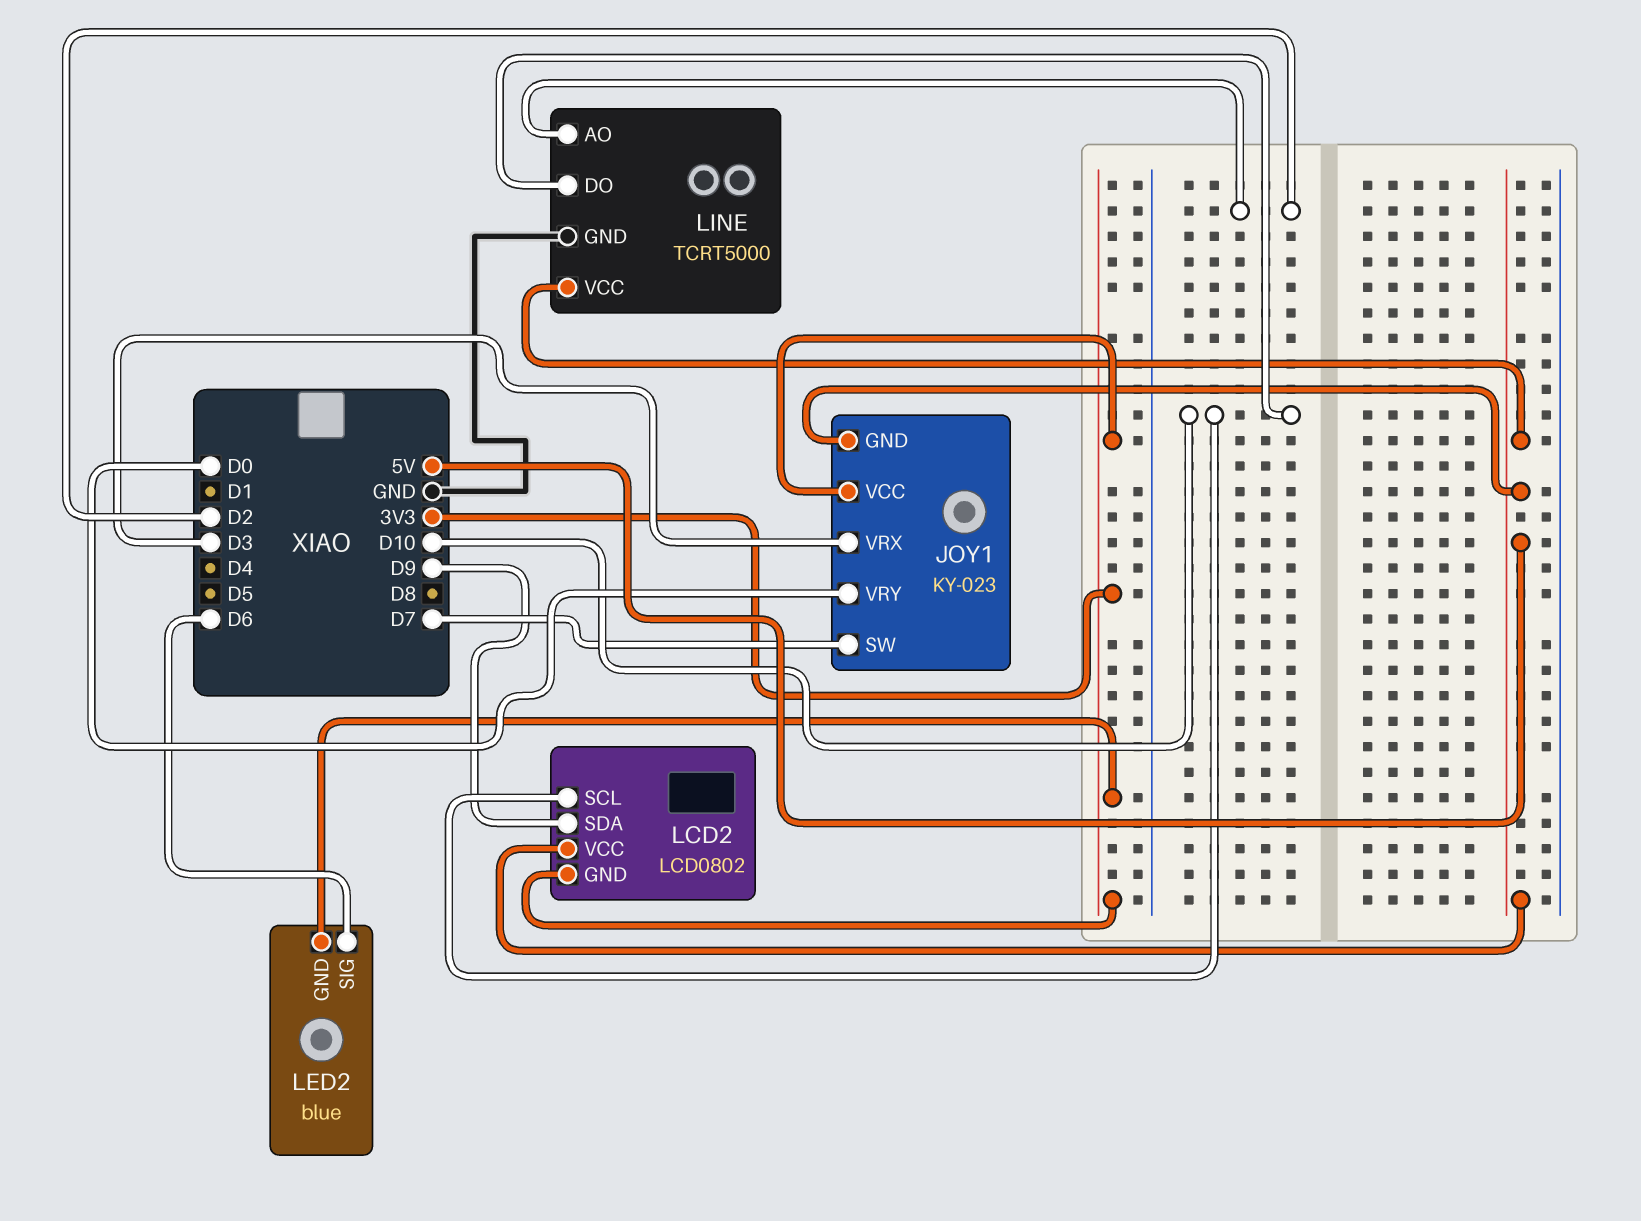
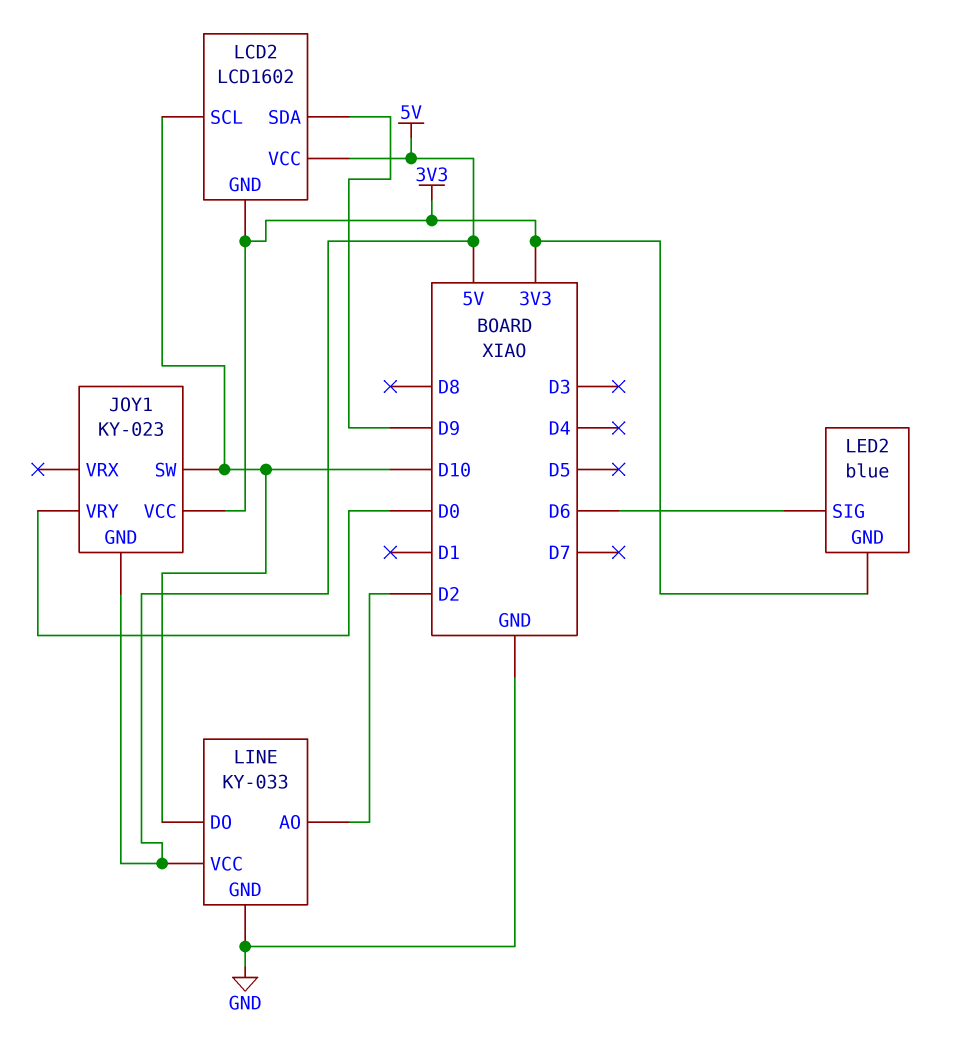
JOY1 pin SW: D7 -> D10
JOY1 pin VRX: D3 -> none
LCD2: LCD0802 -> LCD1602
LINE: TCRT5000 -> KY-033

